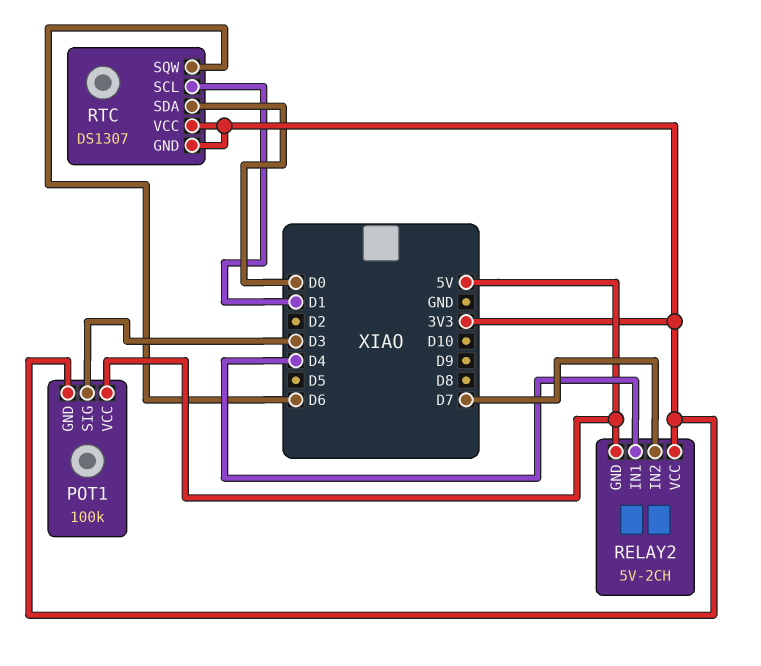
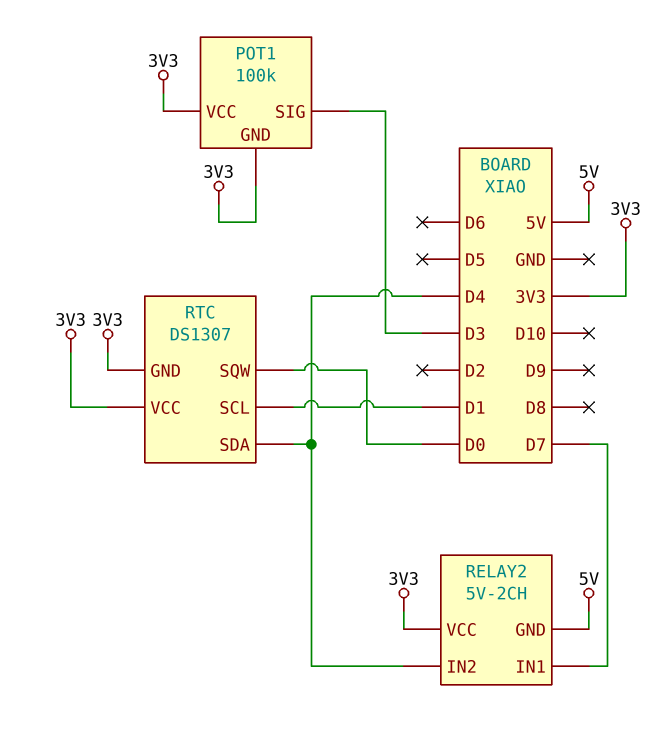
POT1 pin VCC: 5V -> 3V3
RELAY2 pin IN1: D4 -> D7
RELAY2 pin IN2: D7 -> D4
RTC pin SDA: D0 -> D4
RTC pin SQW: D6 -> D0

